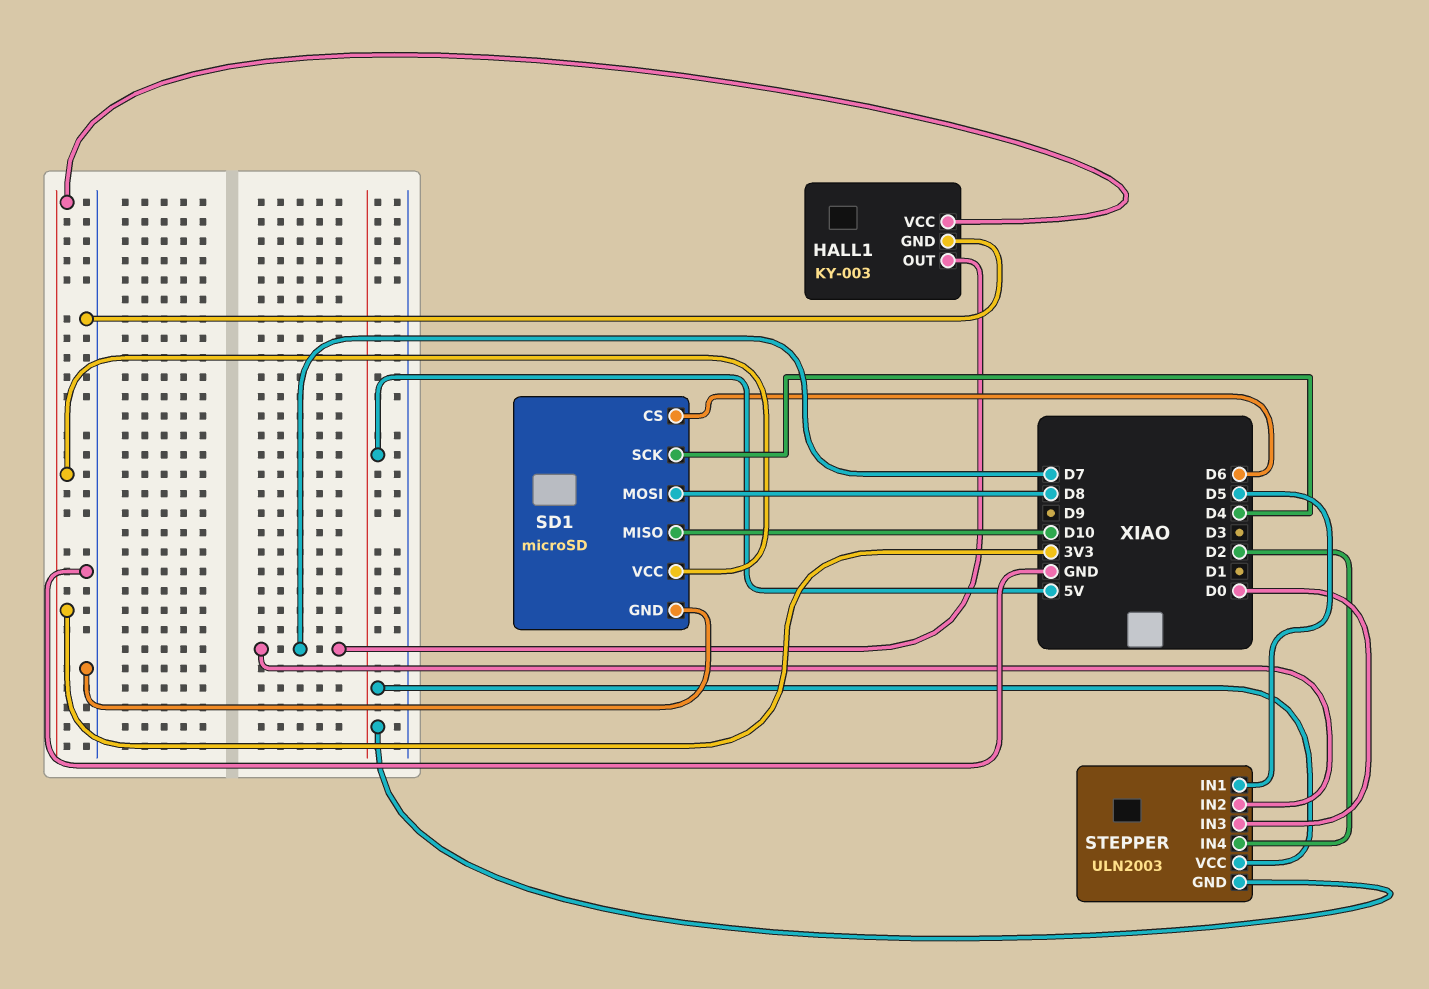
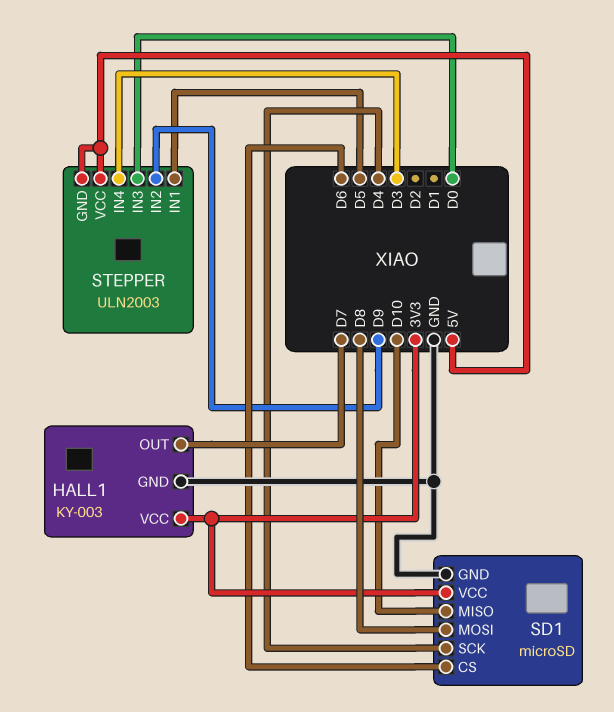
STEPPER pin IN2: D7 -> D9
STEPPER pin IN4: D2 -> D3

